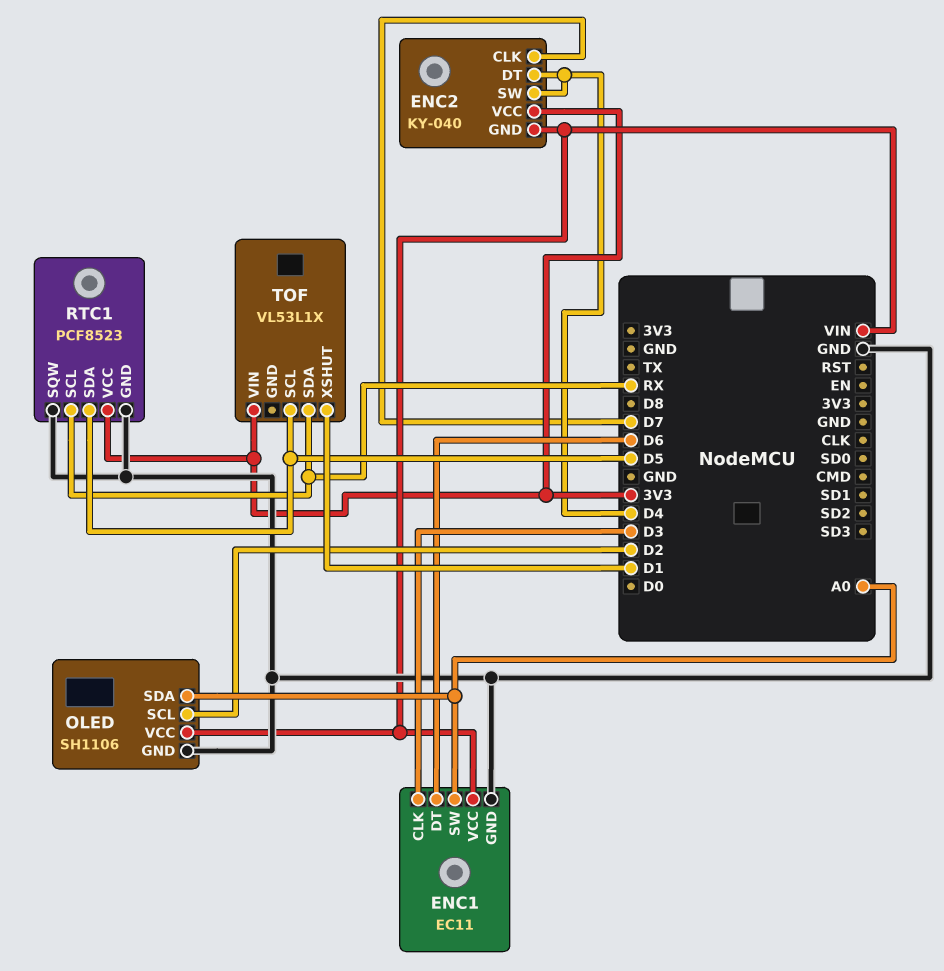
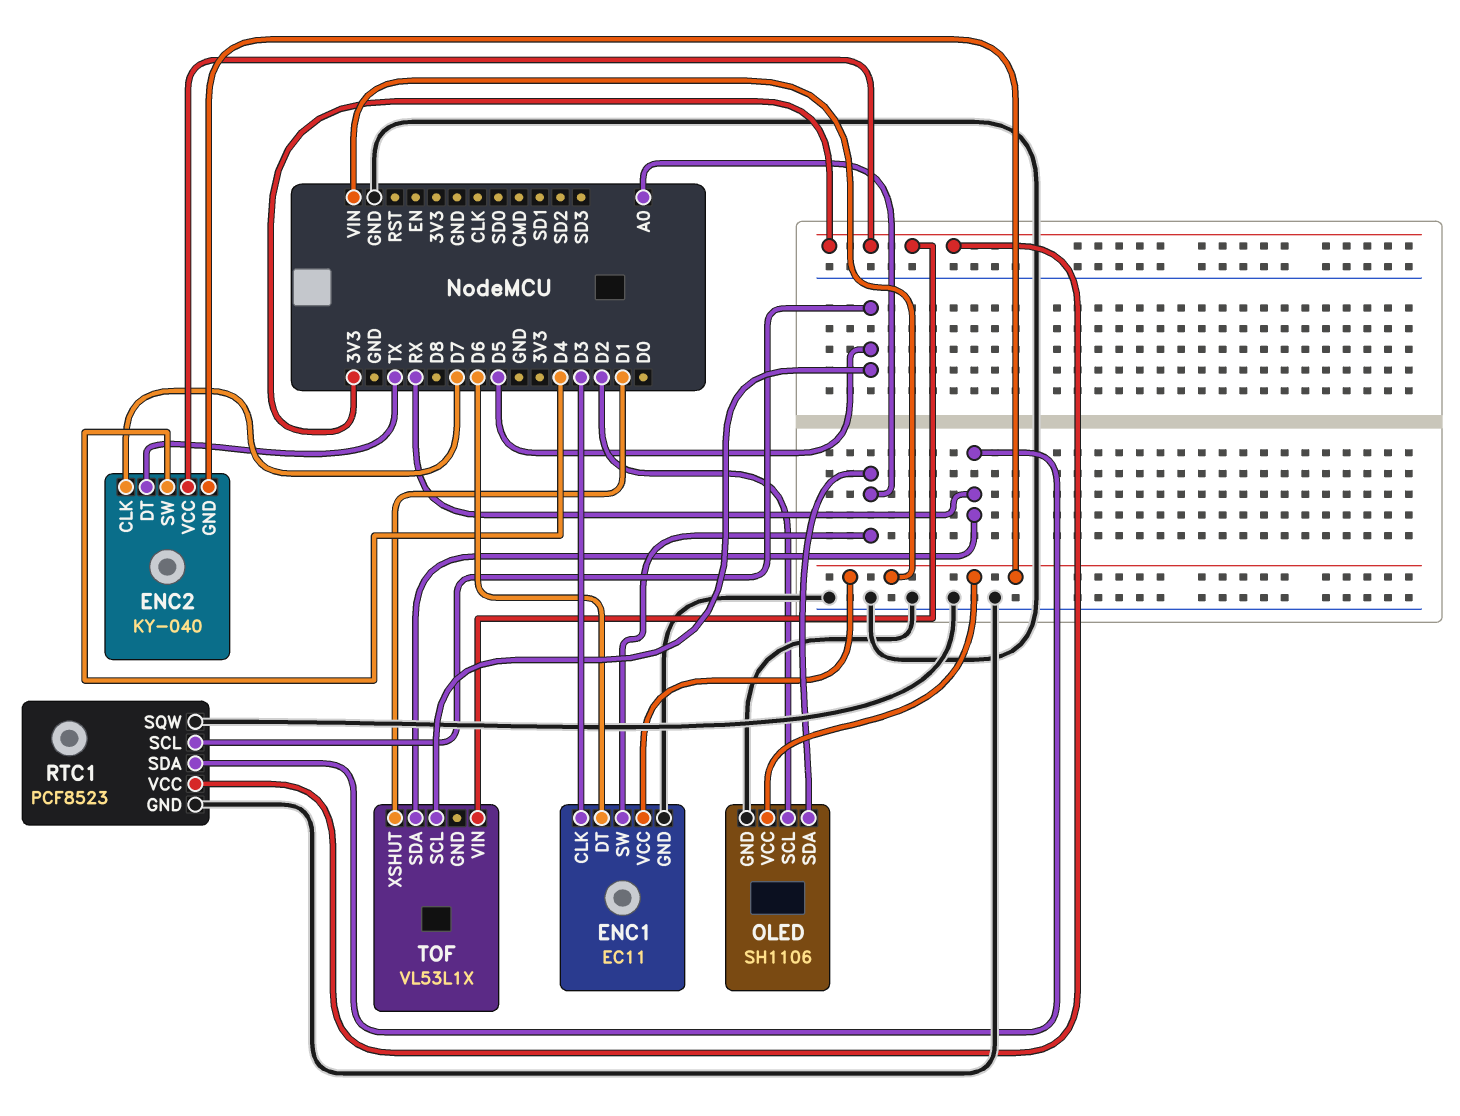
ENC2 pin DT: D4 -> TX
RTC1 pin SCL: RX -> D5
RTC1 pin SDA: D5 -> RX

